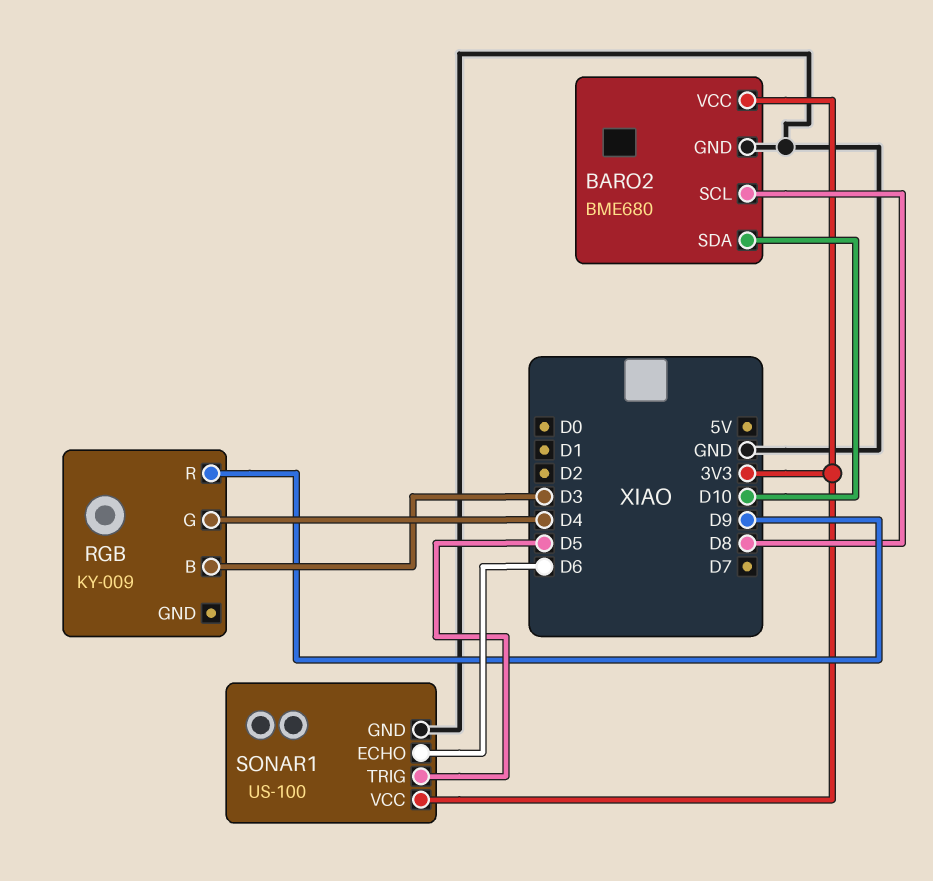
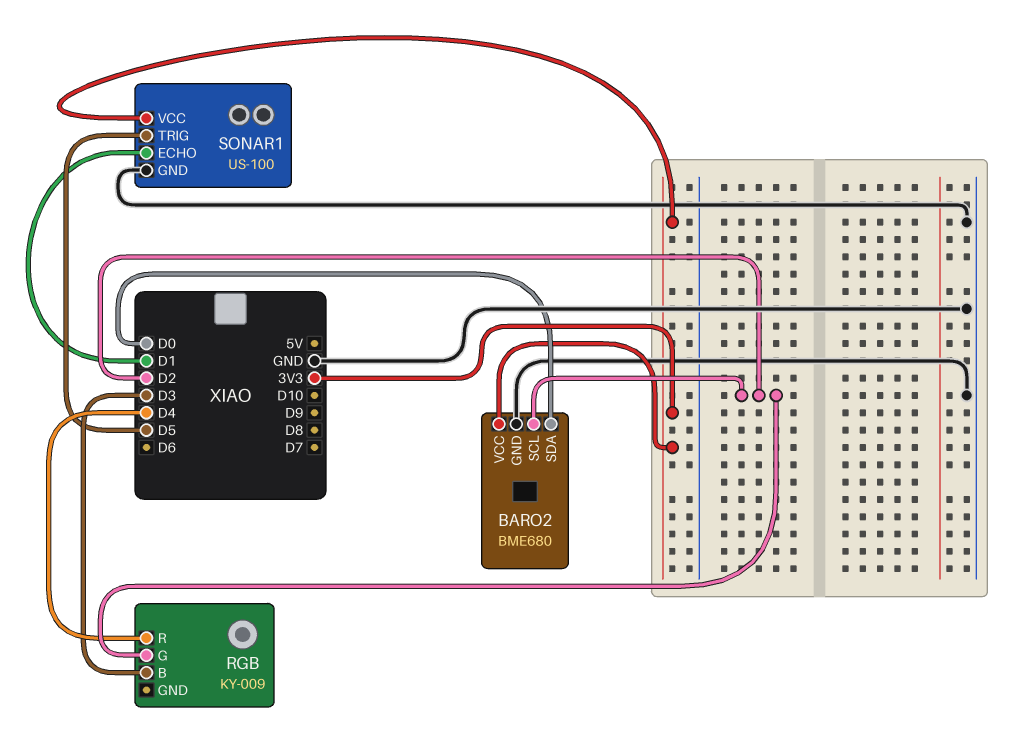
BARO2 pin SCL: D8 -> D2
BARO2 pin SDA: D10 -> D0
RGB pin G: D4 -> D2
RGB pin R: D9 -> D4
SONAR1 pin ECHO: D6 -> D1

